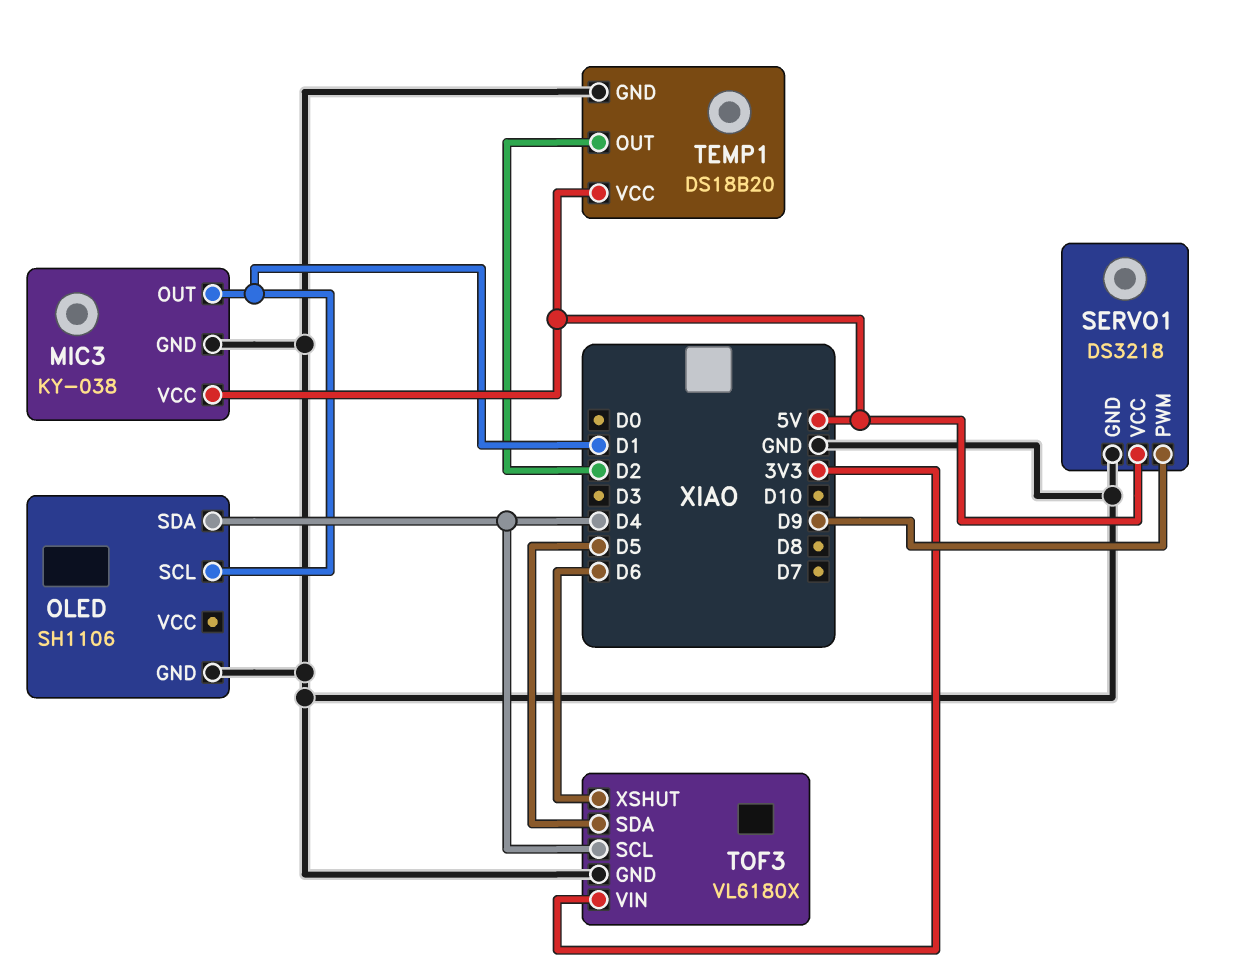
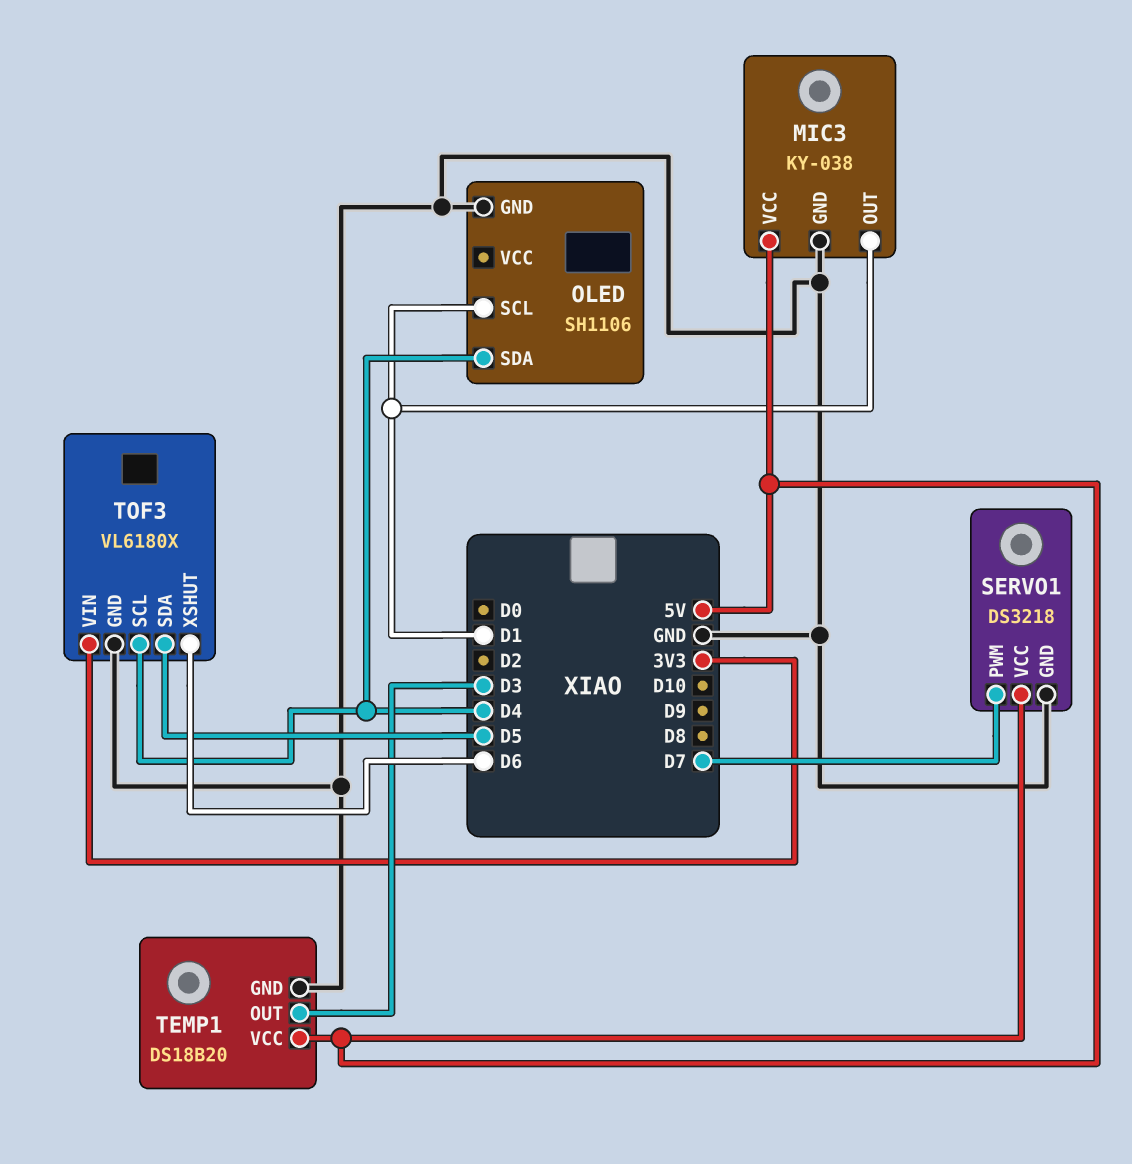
SERVO1 pin PWM: D9 -> D7
TEMP1 pin OUT: D2 -> D3

